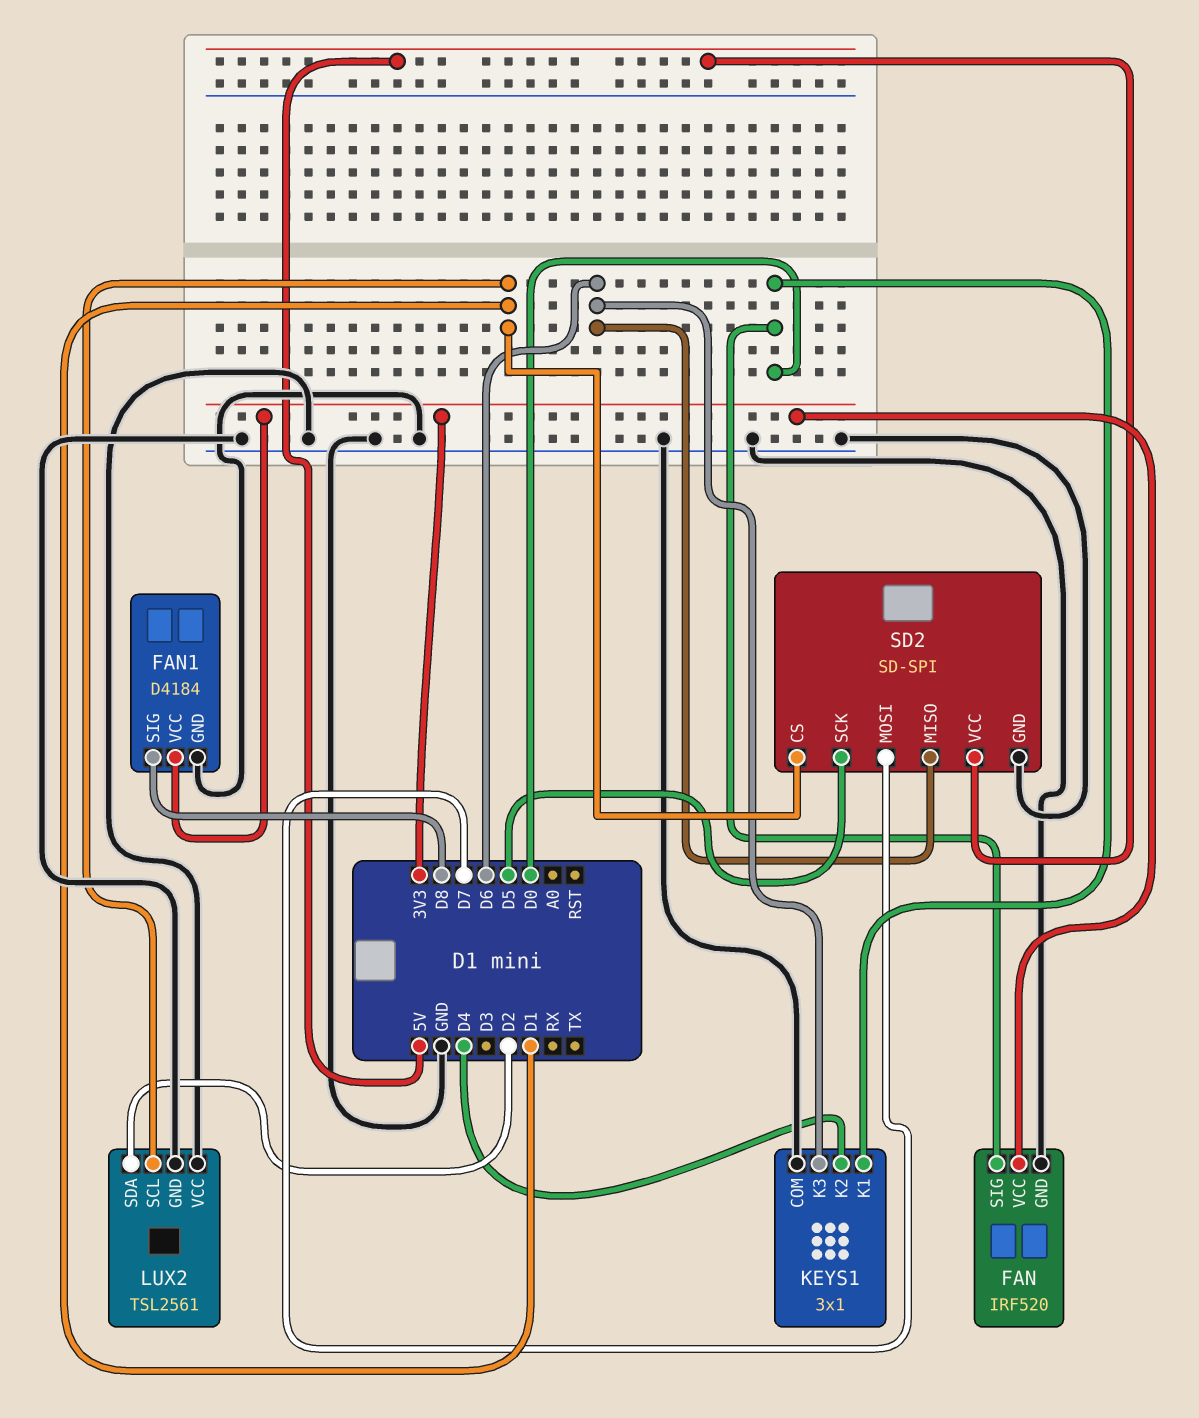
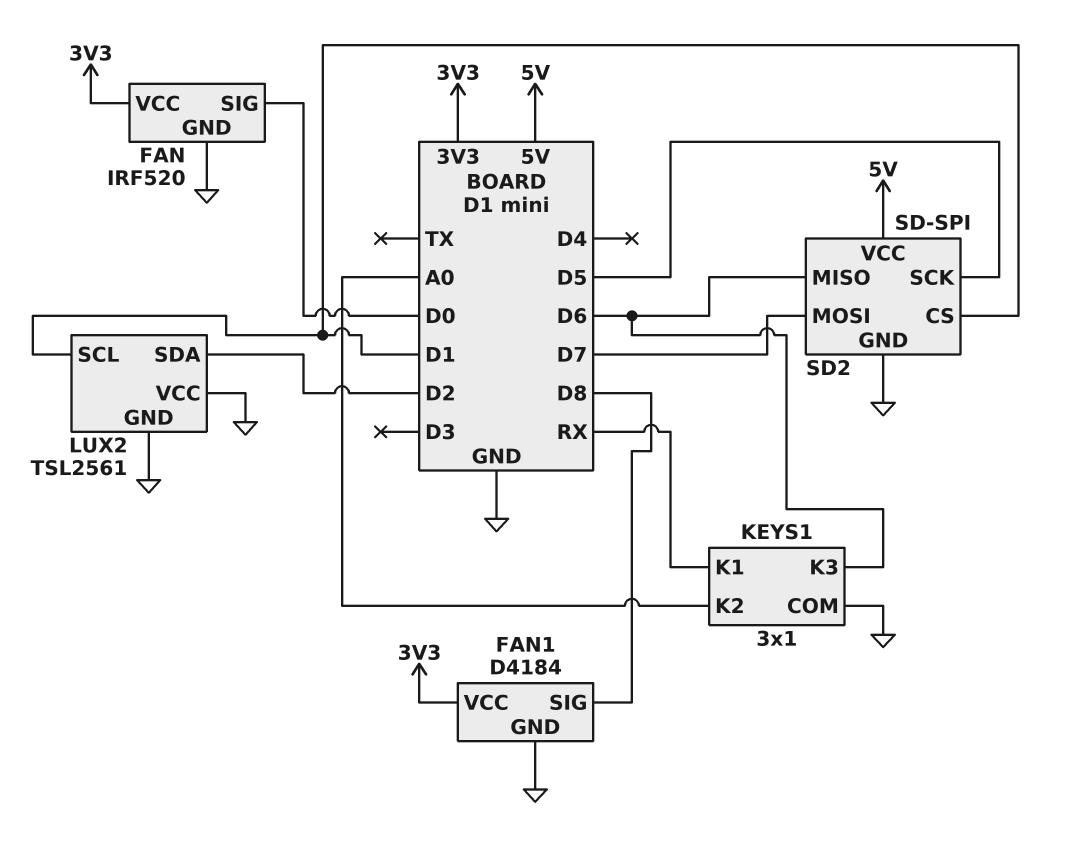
KEYS1 pin K1: D0 -> RX
KEYS1 pin K2: D4 -> A0

